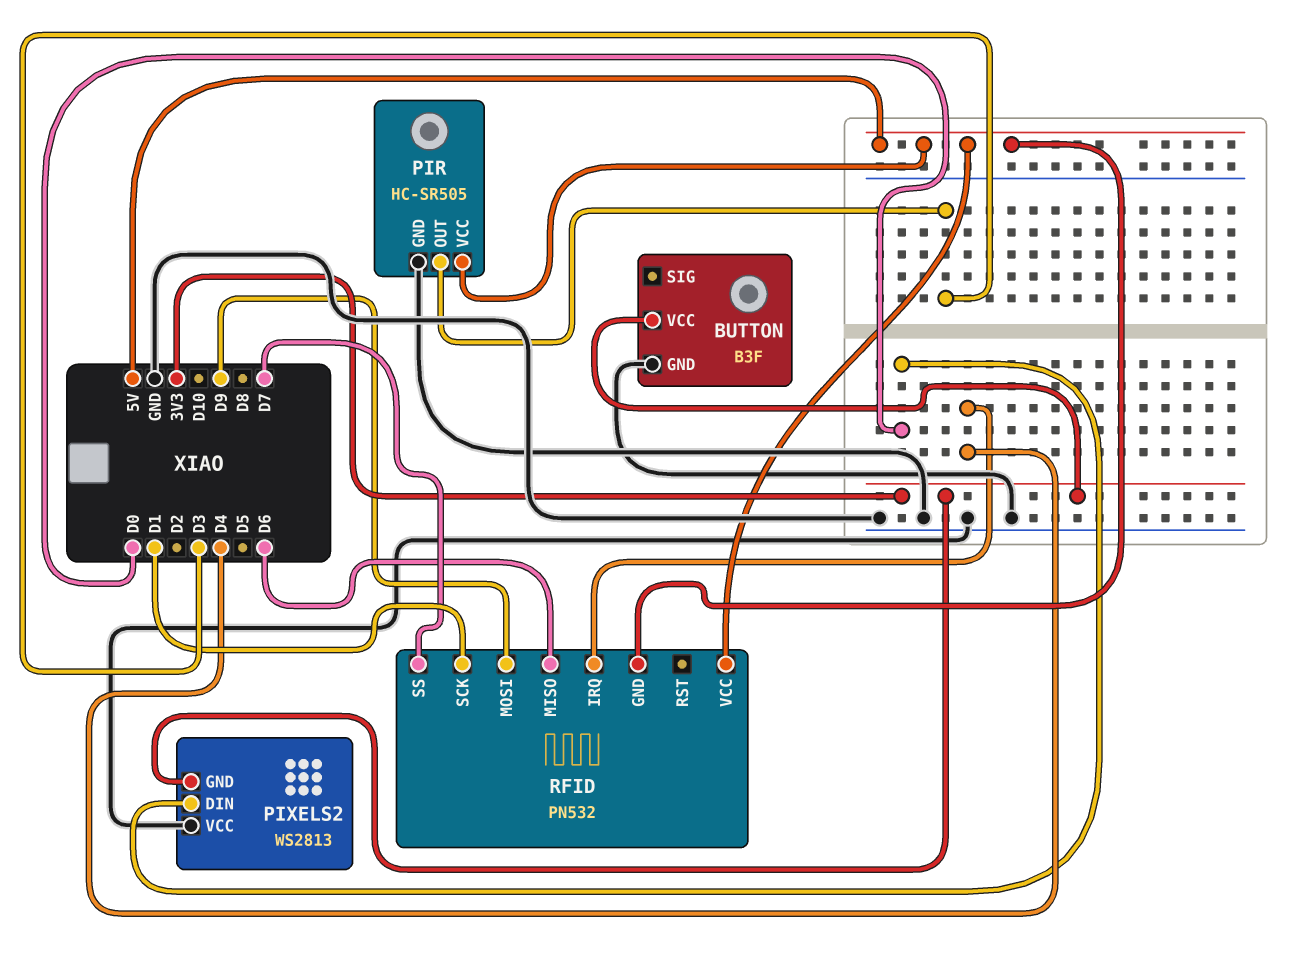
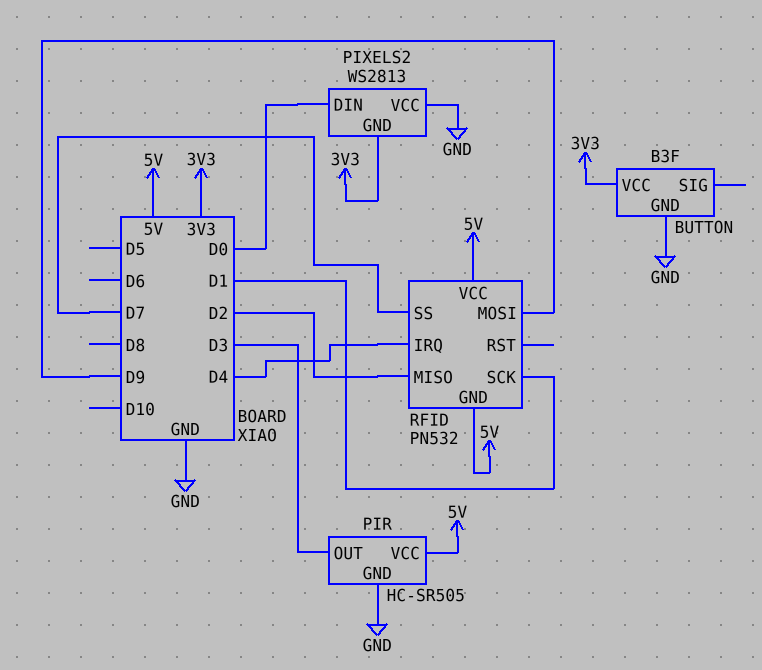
RFID pin MISO: D6 -> D2

